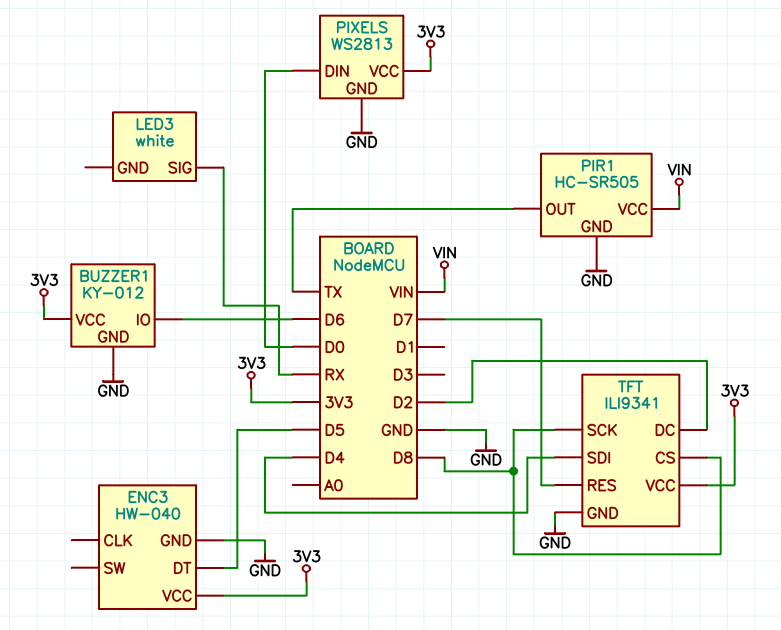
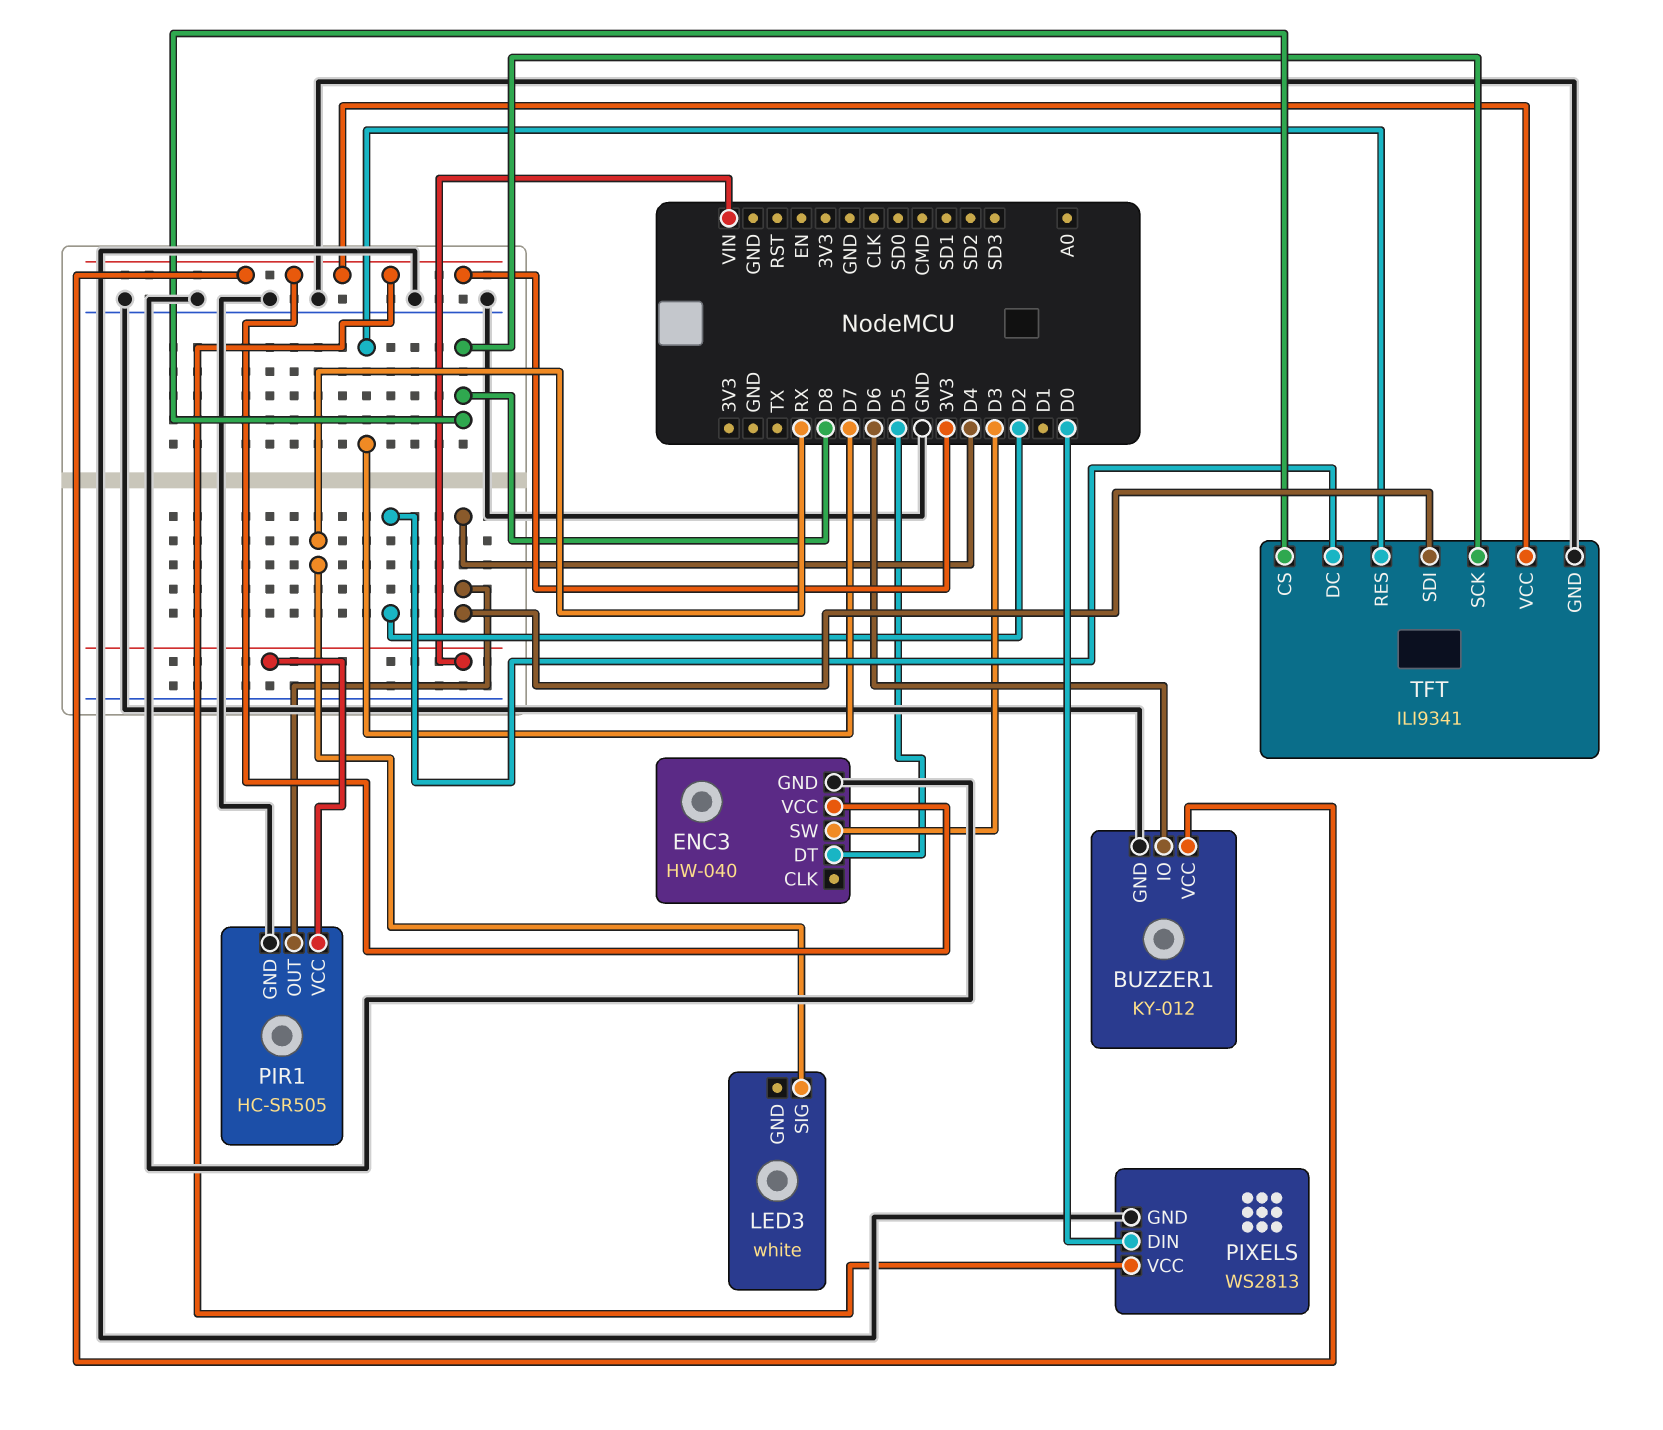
ENC3 pin SW: none -> D3
PIR1 pin OUT: TX -> D4

